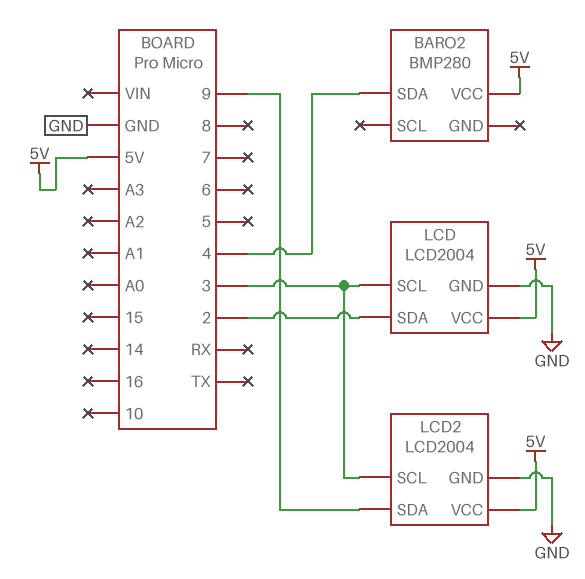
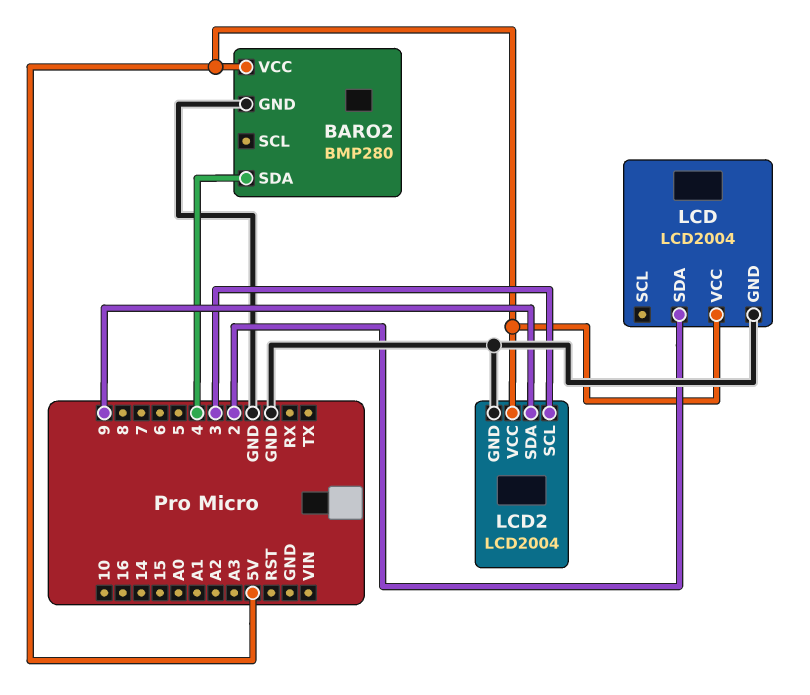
BARO2 pin GND: none -> GND
LCD pin SCL: 3 -> none

